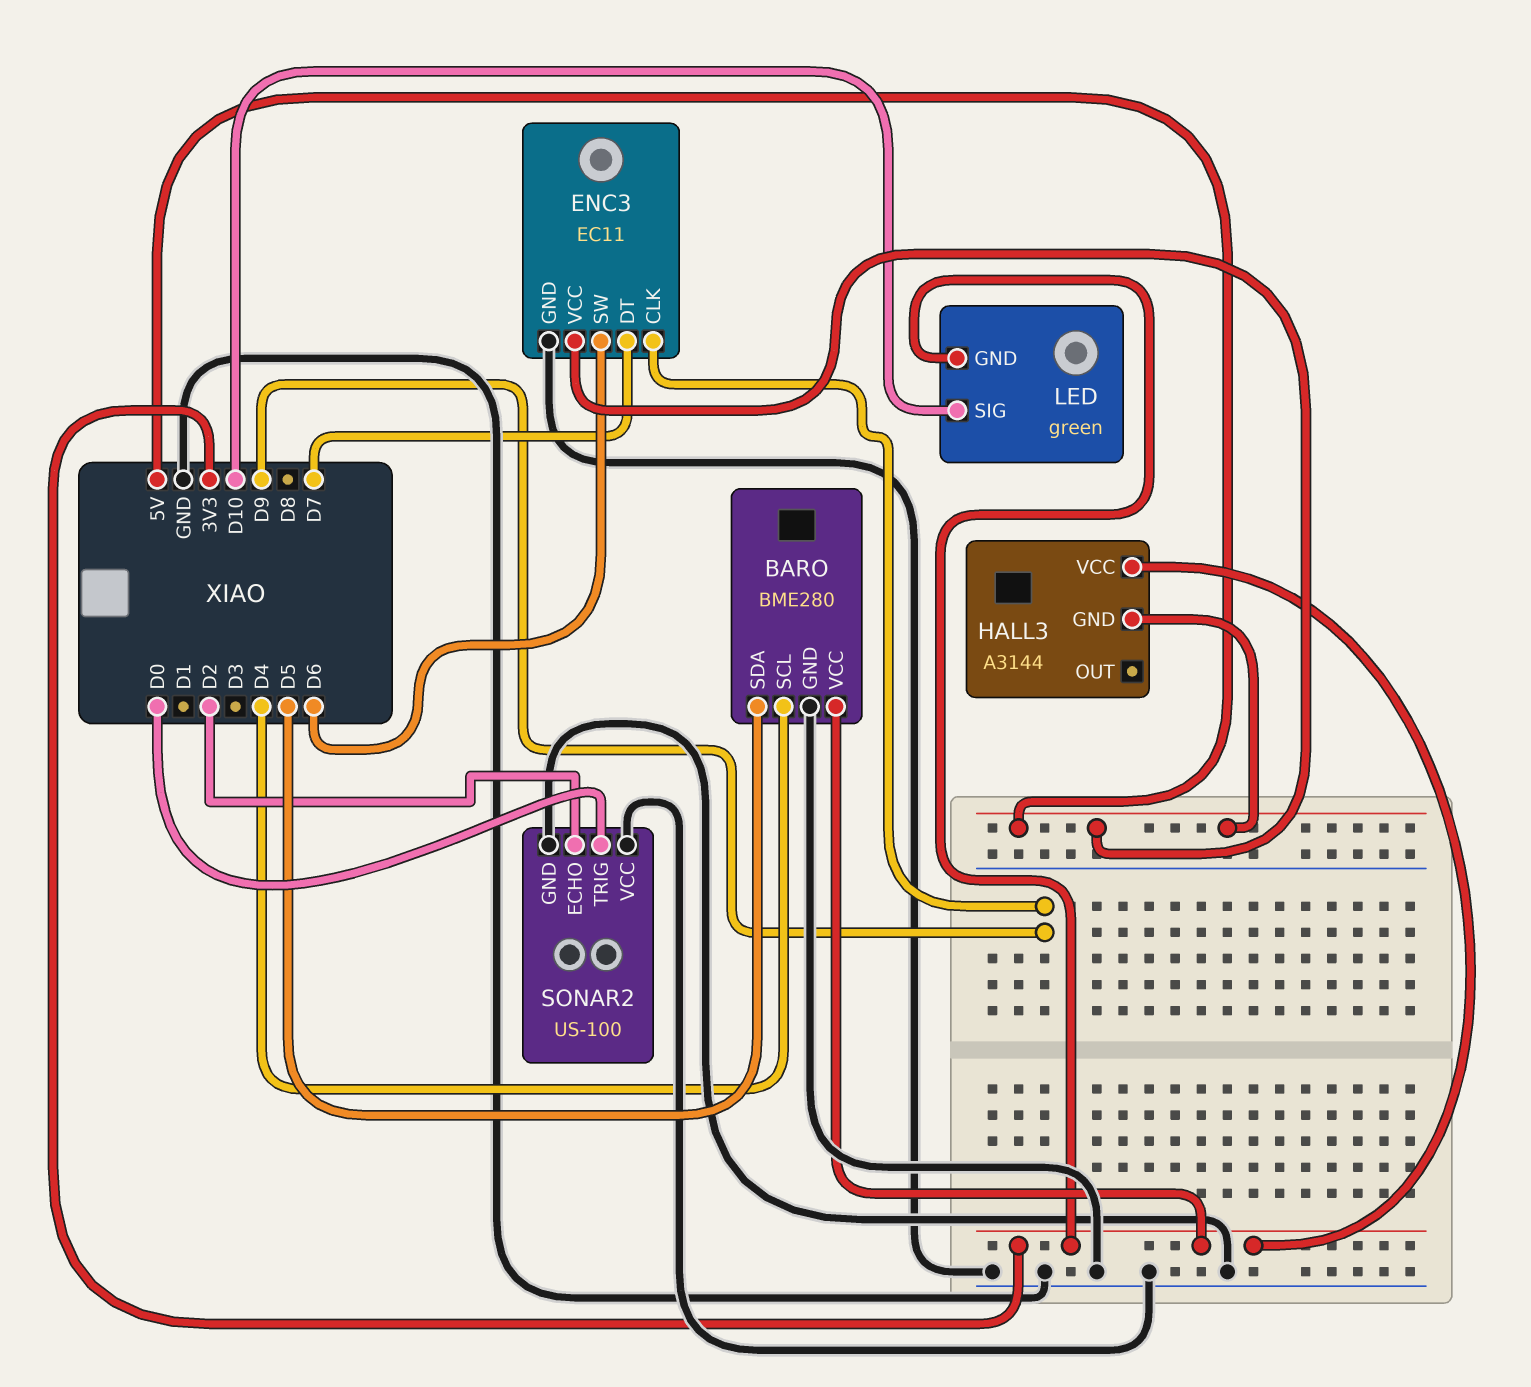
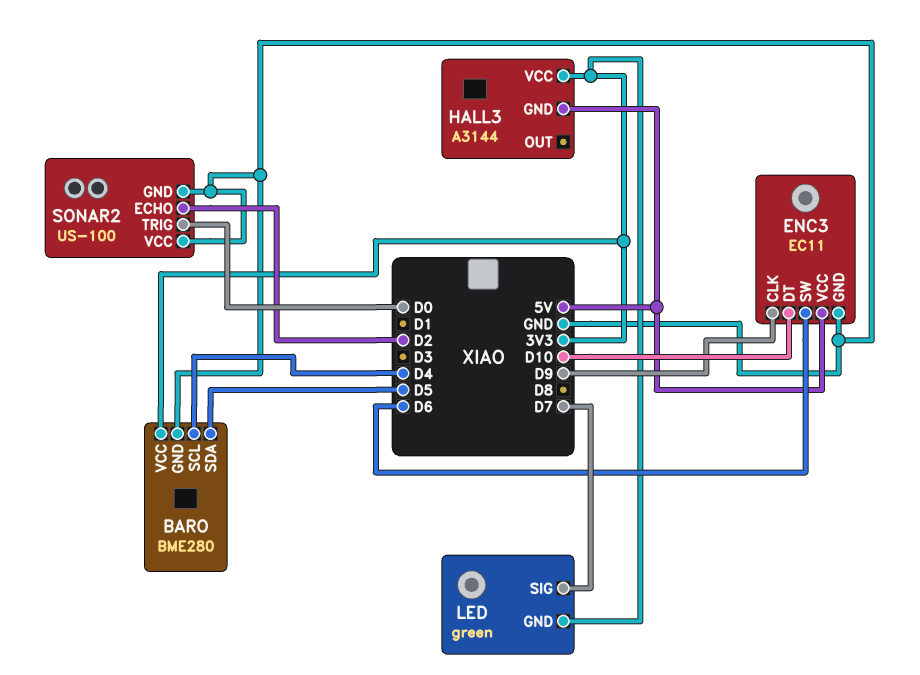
ENC3 pin DT: D7 -> D10
LED pin SIG: D10 -> D7

